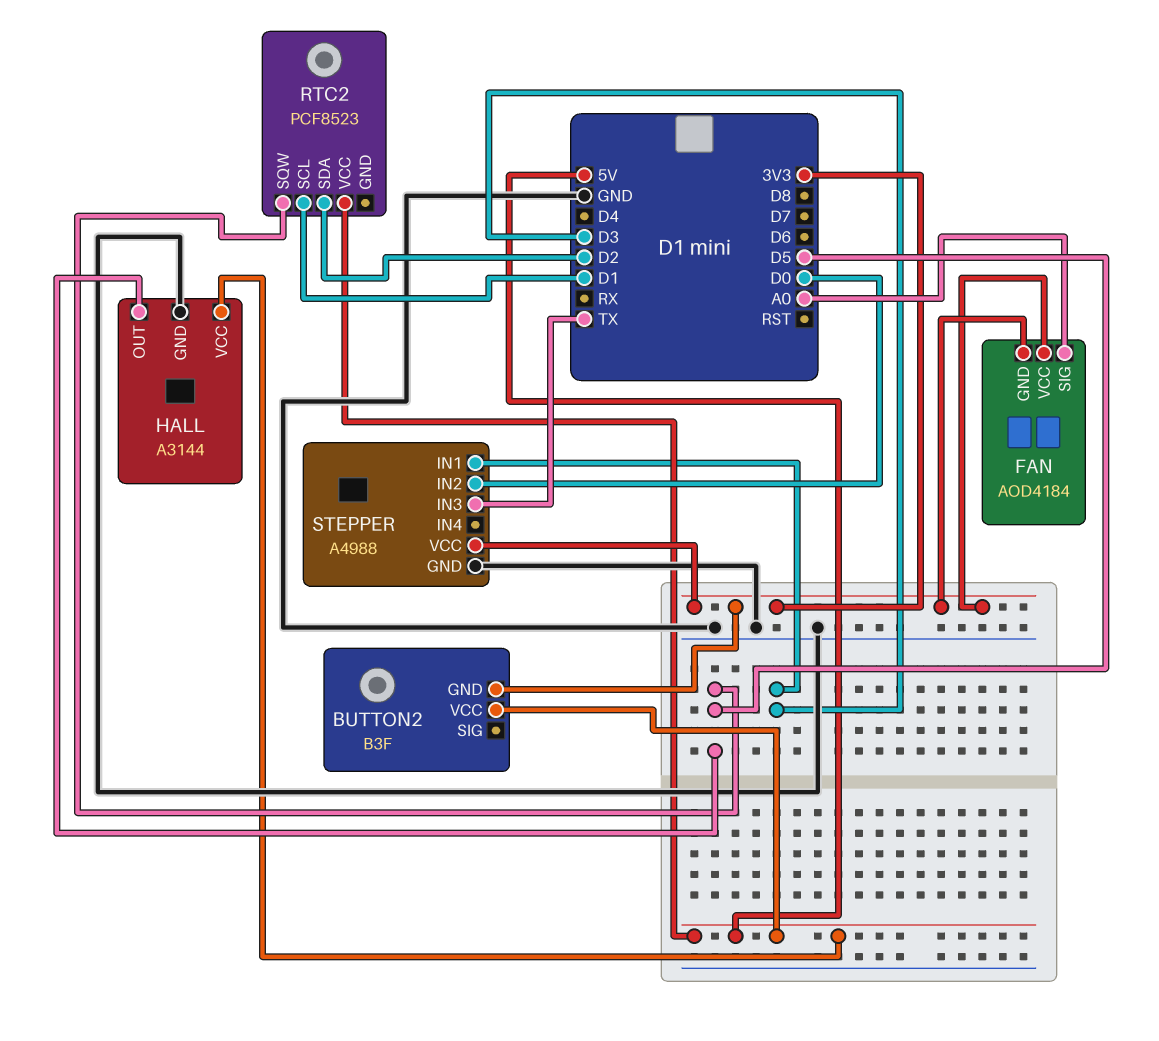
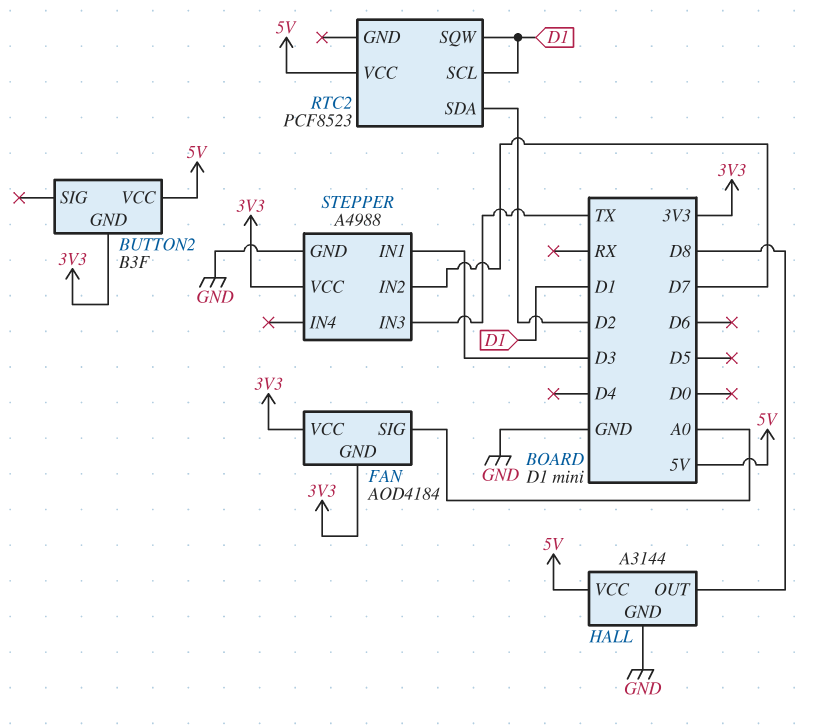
HALL pin OUT: D5 -> D8
RTC2 pin SQW: D5 -> D1
STEPPER pin IN2: D0 -> D7

